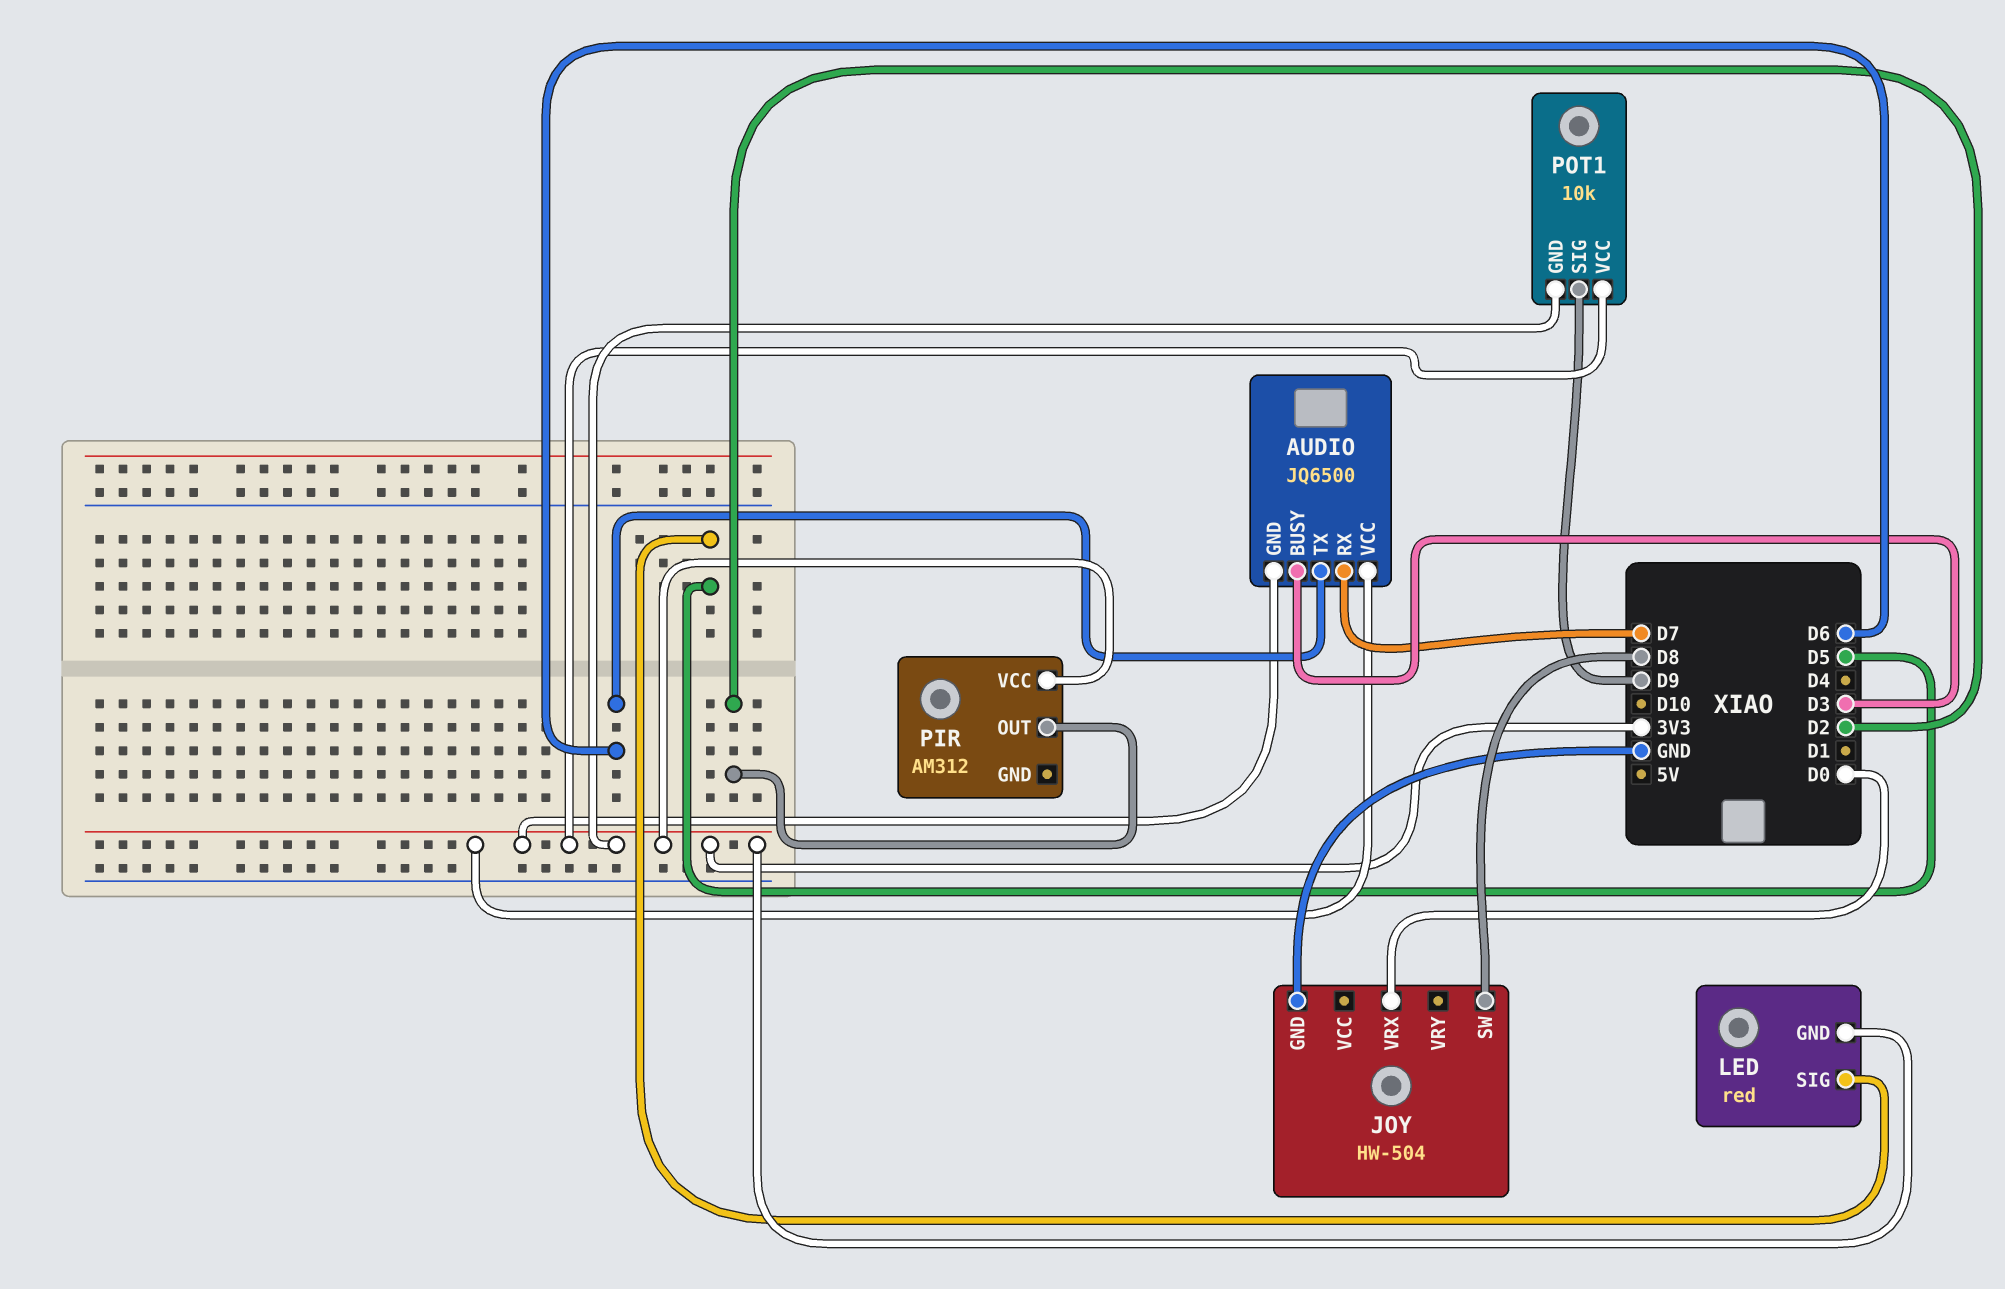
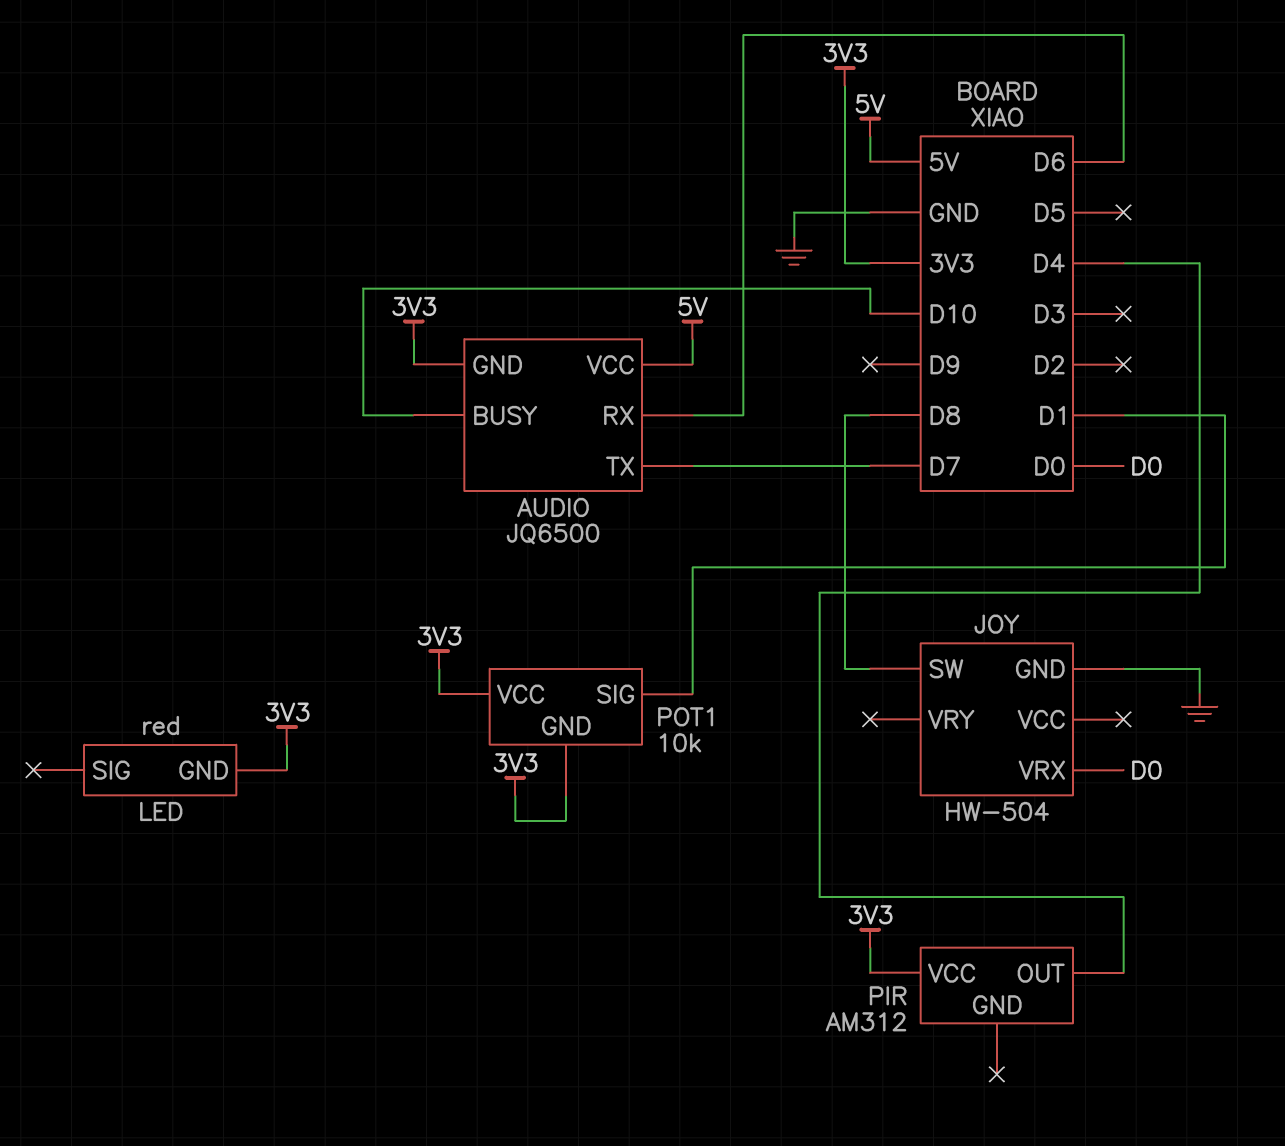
AUDIO pin BUSY: D3 -> D10
AUDIO pin RX: D7 -> D6
AUDIO pin TX: D6 -> D7
AUDIO pin VCC: 3V3 -> 5V
LED pin SIG: D5 -> none
PIR pin OUT: D2 -> D4
POT1 pin SIG: D9 -> D1

